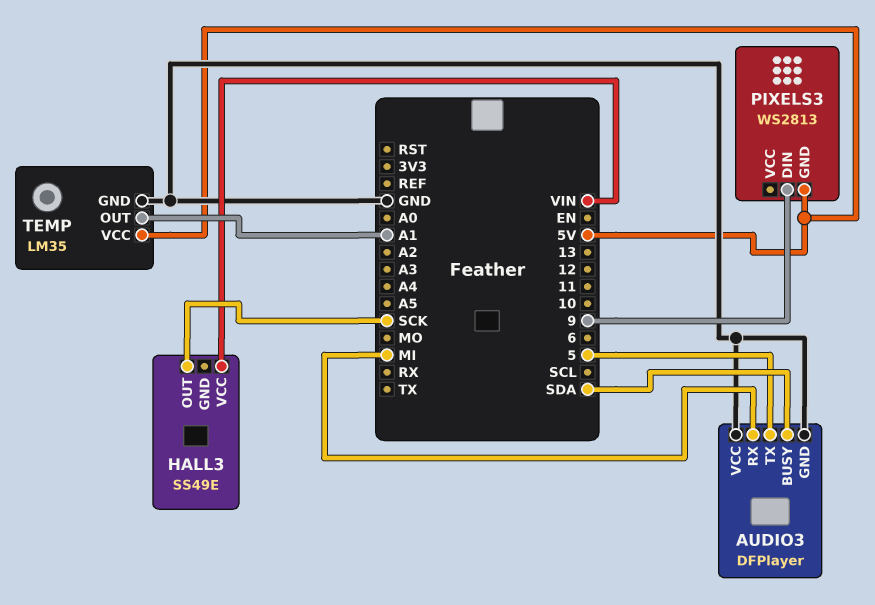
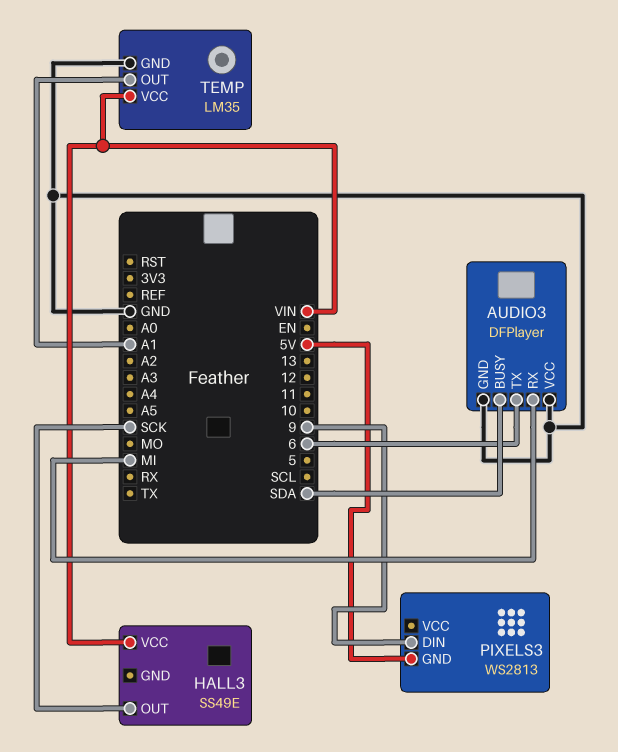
AUDIO3 pin TX: 5 -> 6
TEMP pin VCC: 5V -> VIN

